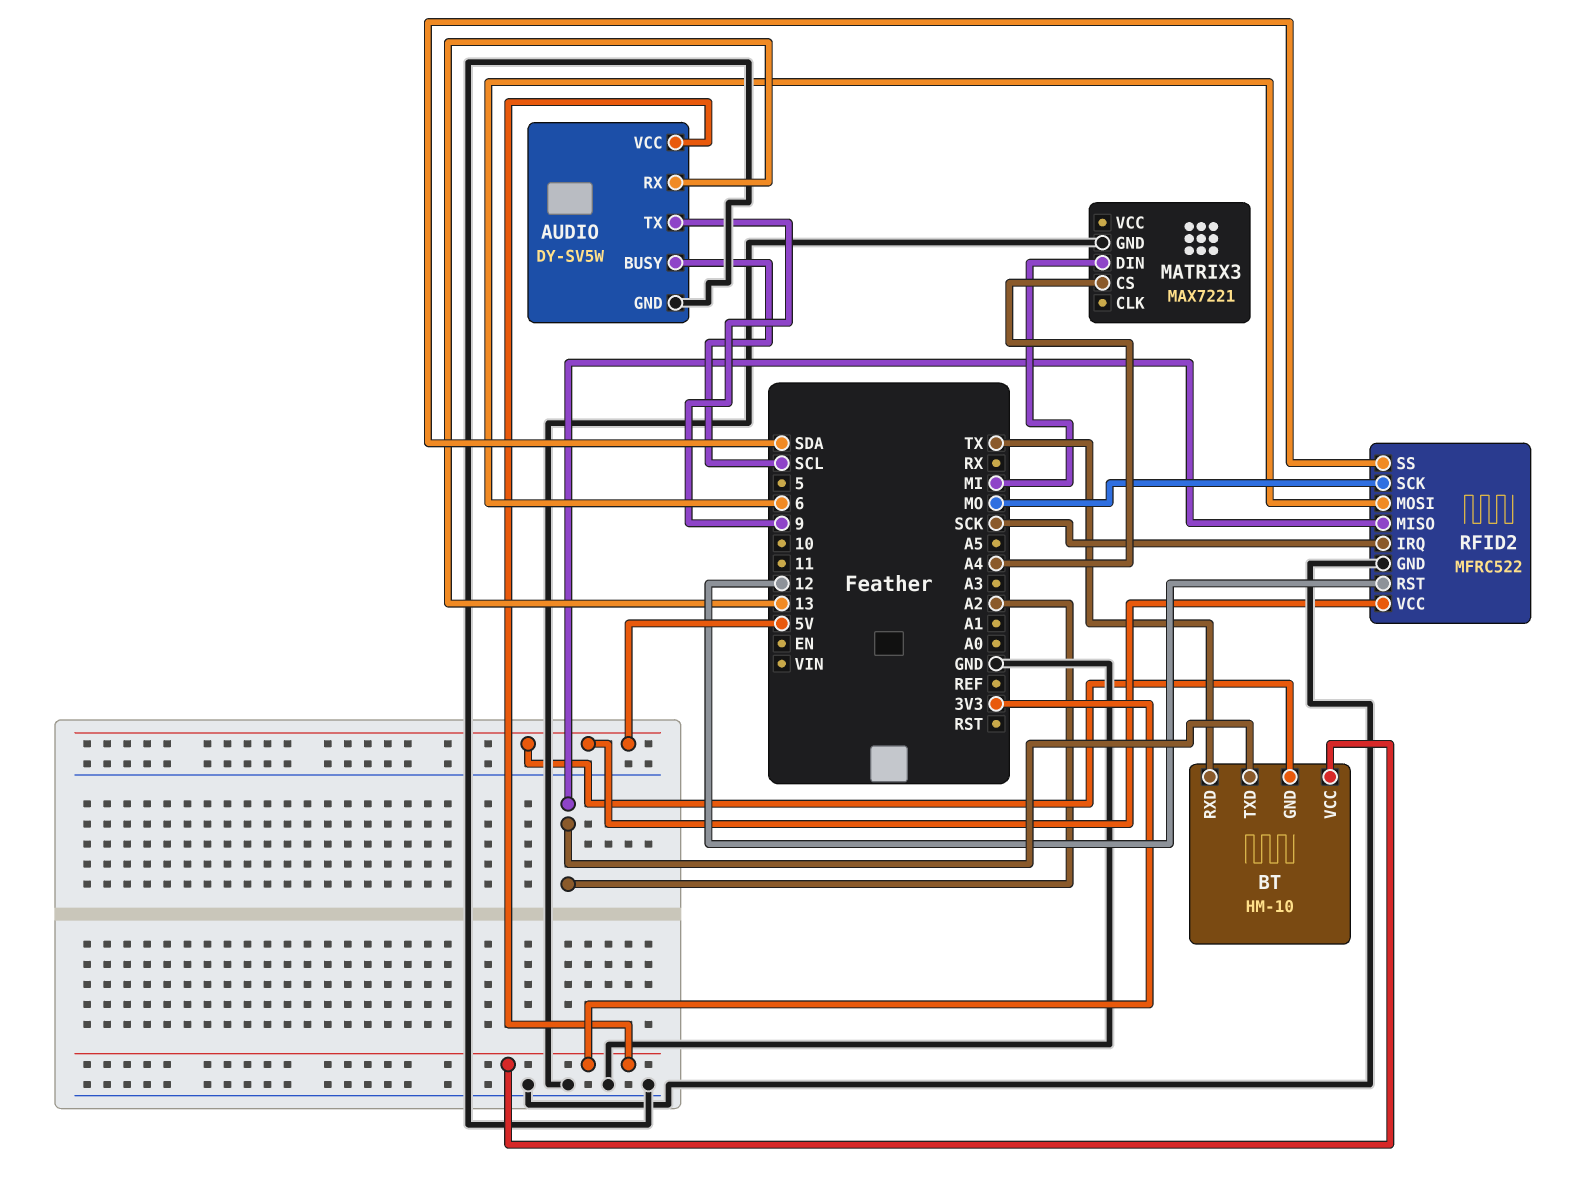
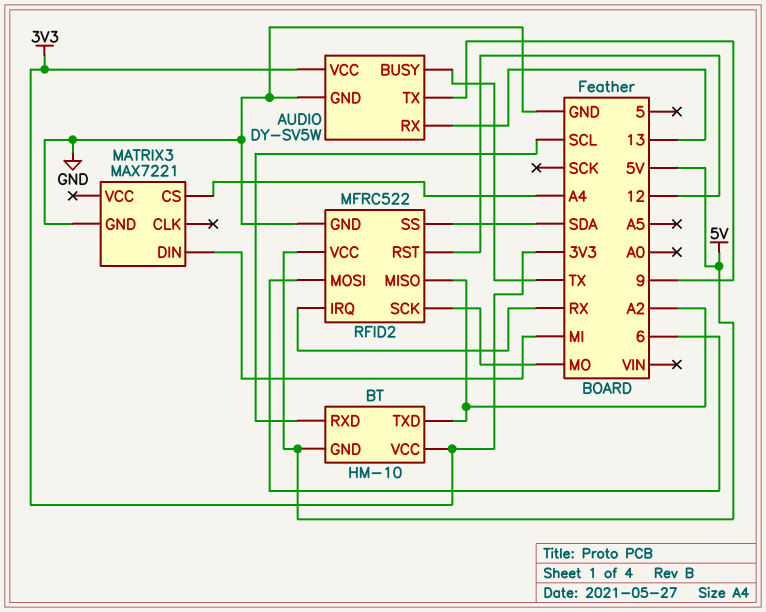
AUDIO pin BUSY: SCL -> TX
BT pin RXD: TX -> SCL
RFID2 pin IRQ: SCK -> RX

